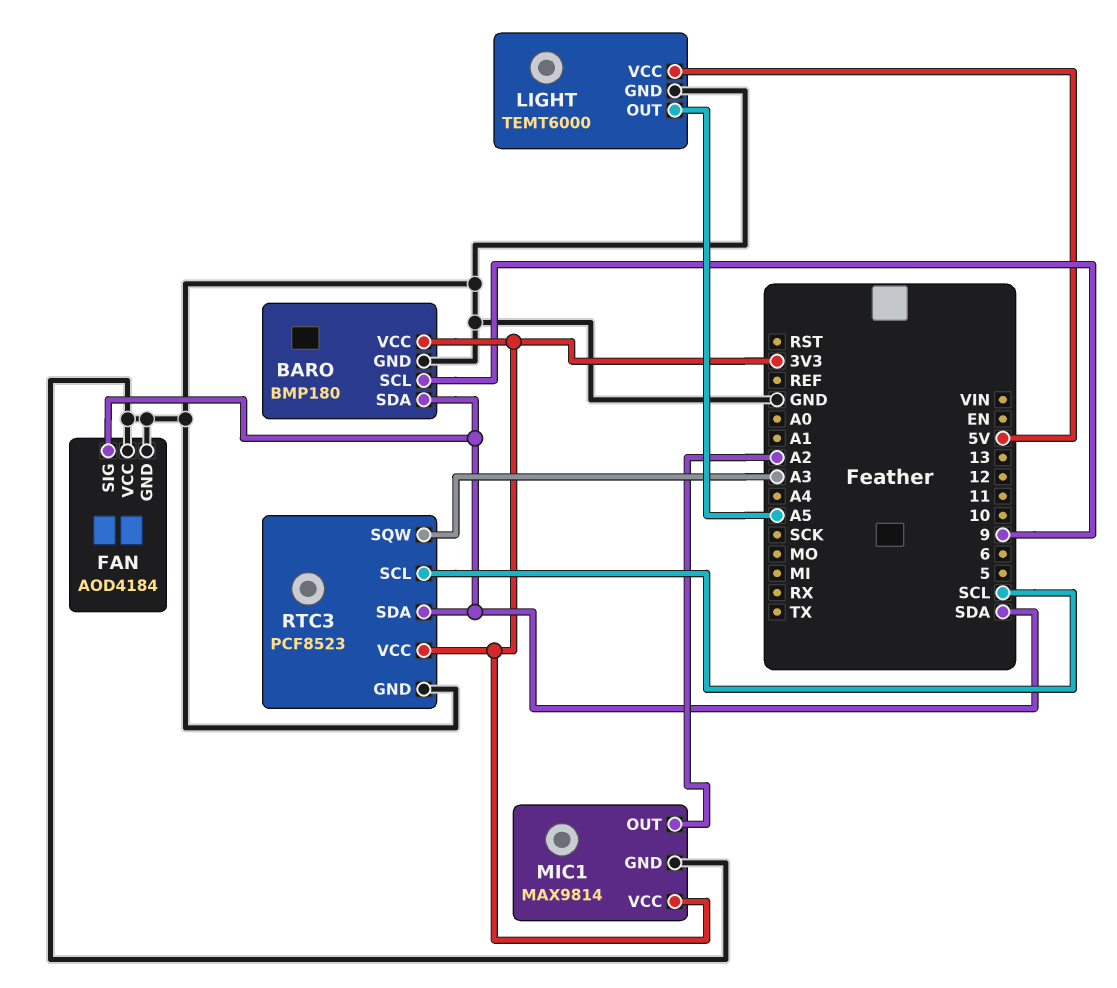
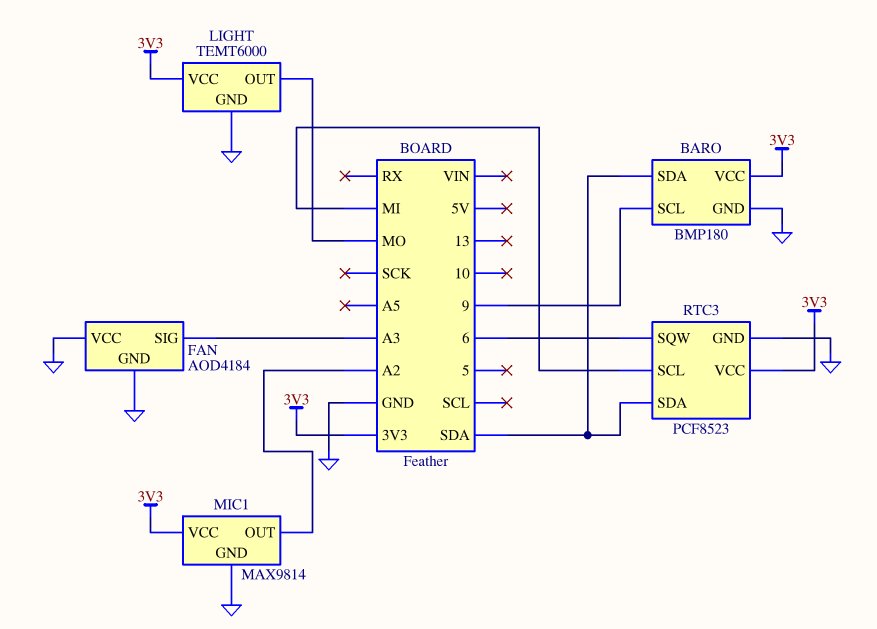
FAN pin SIG: SDA -> A3
LIGHT pin OUT: A5 -> MO
LIGHT pin VCC: 5V -> 3V3
RTC3 pin SCL: SCL -> MI
RTC3 pin SQW: A3 -> 6

